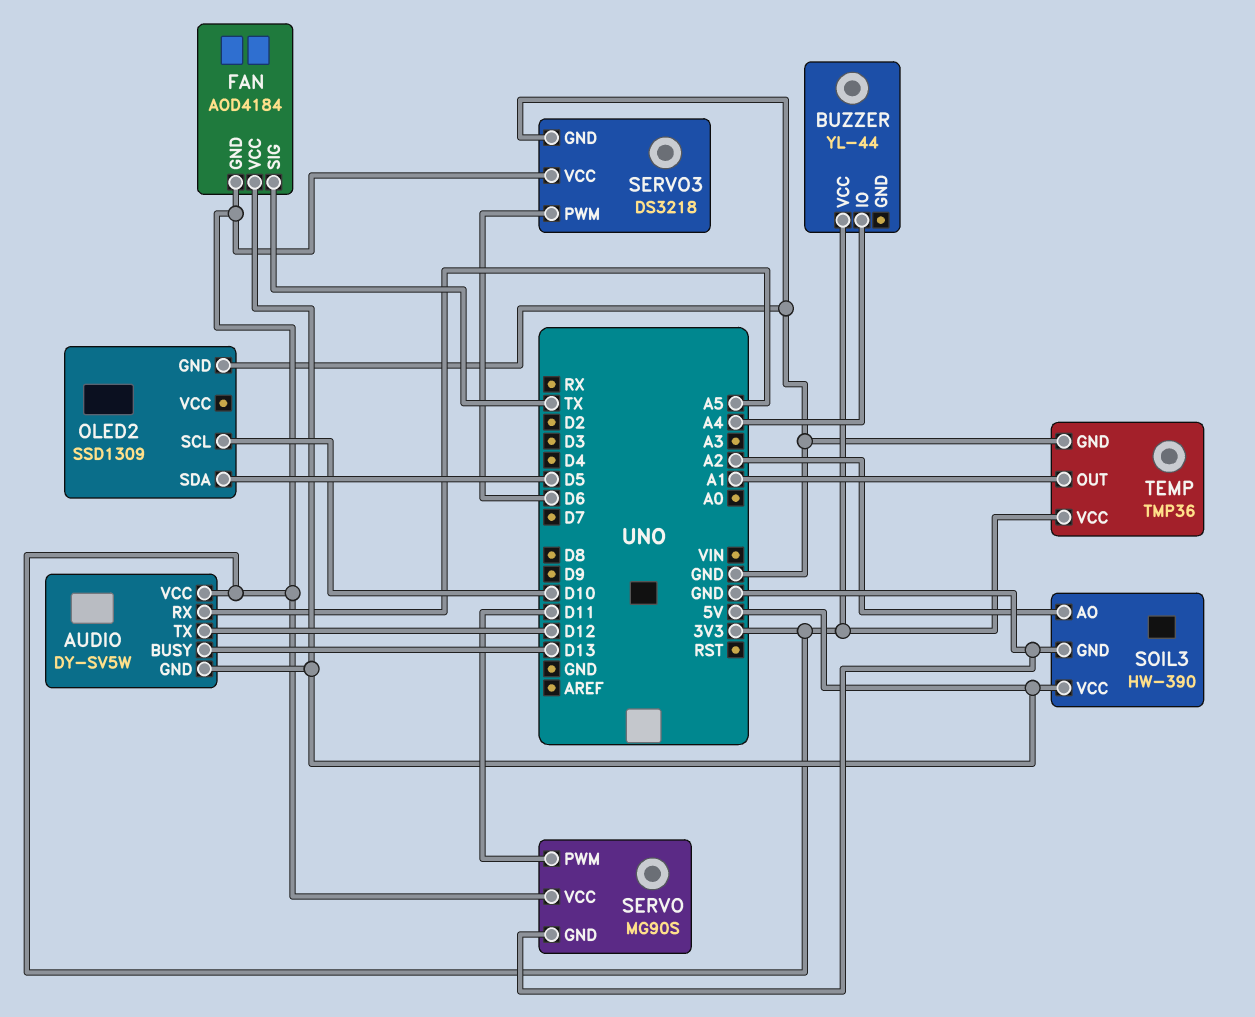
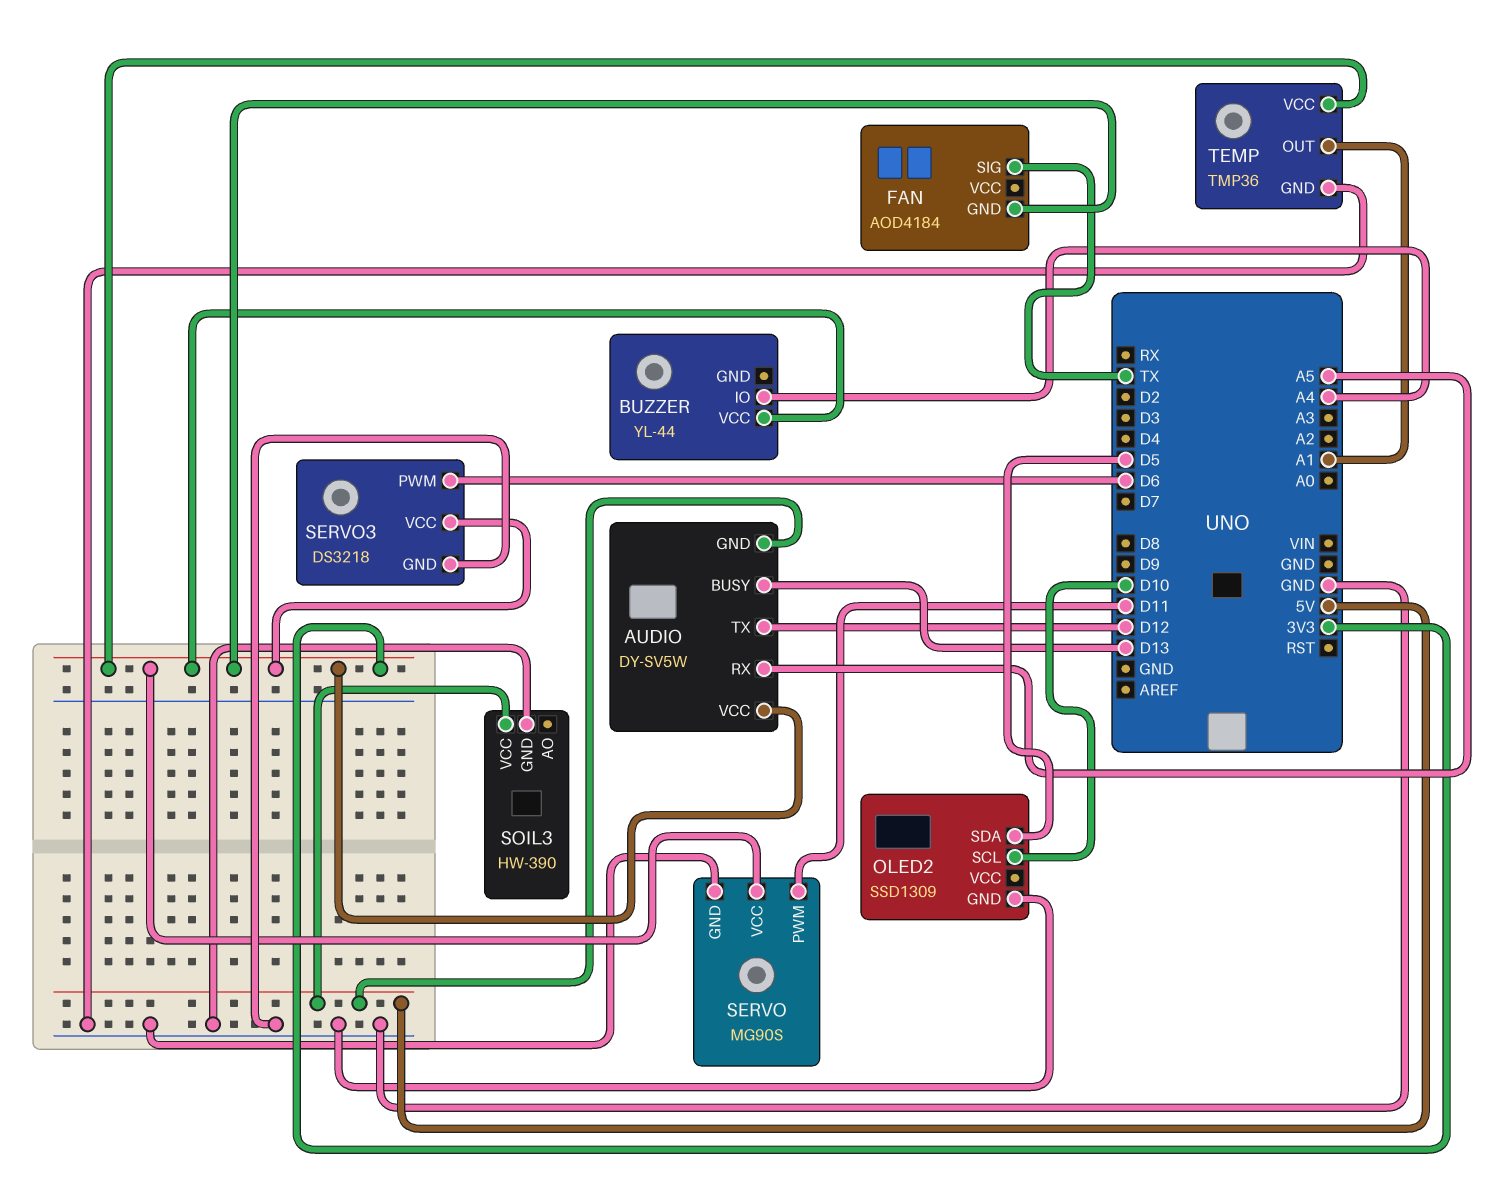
FAN pin VCC: 5V -> none
SOIL3 pin AO: A2 -> none

